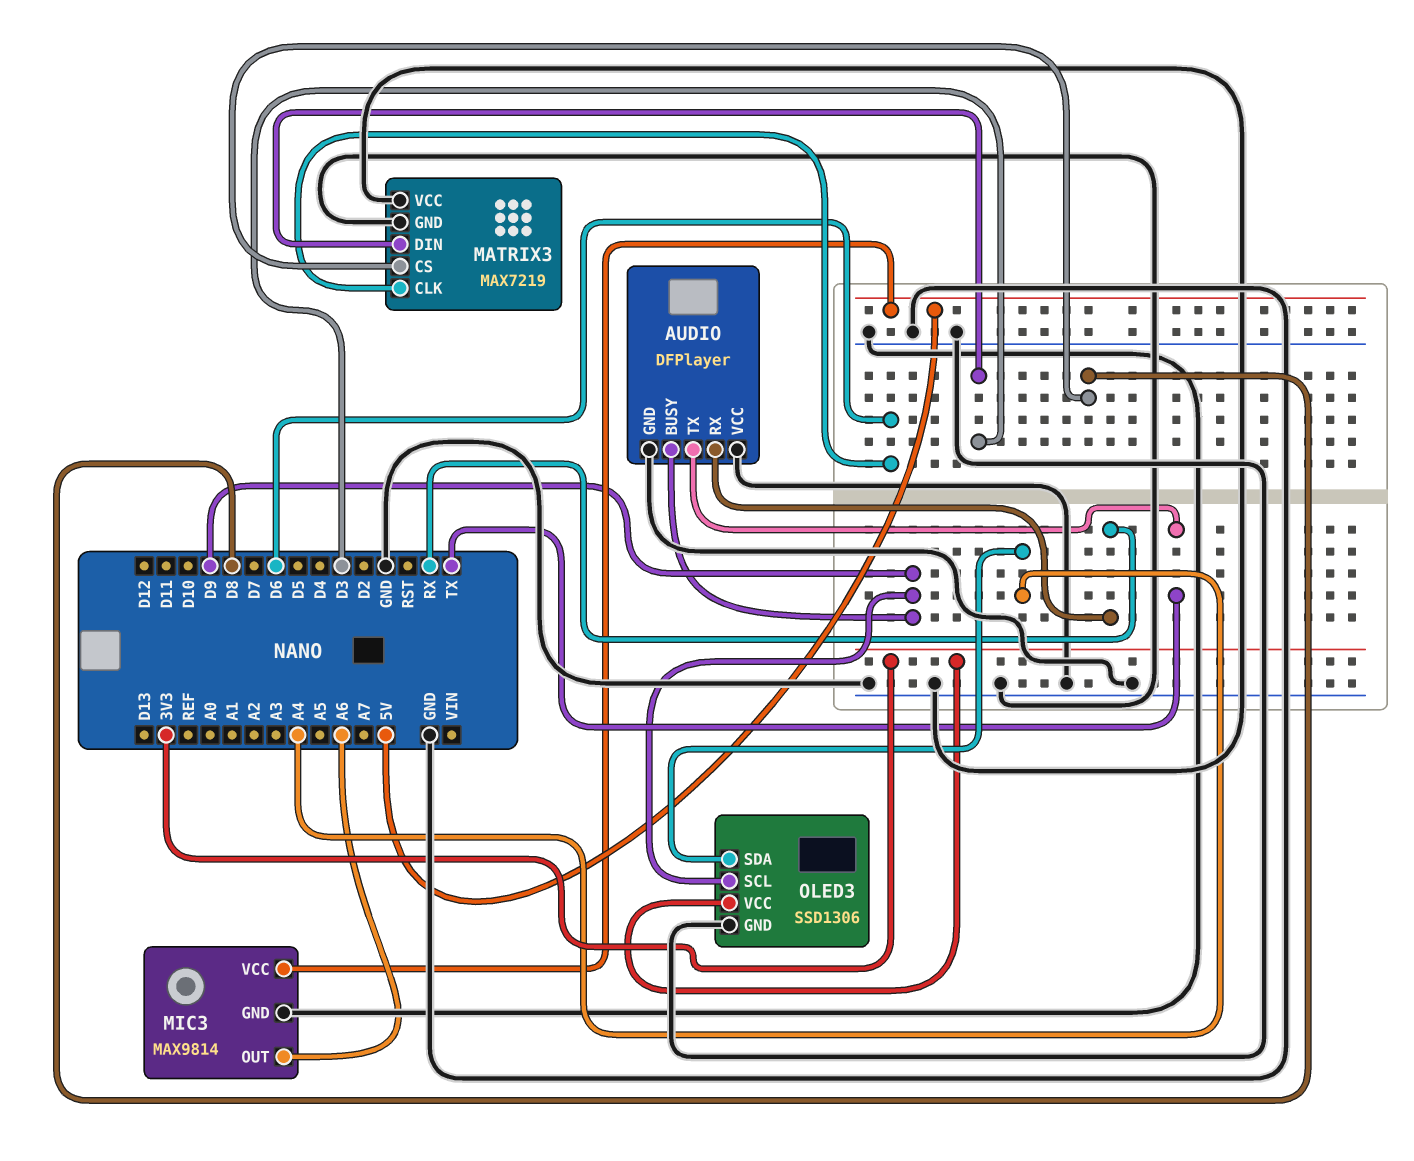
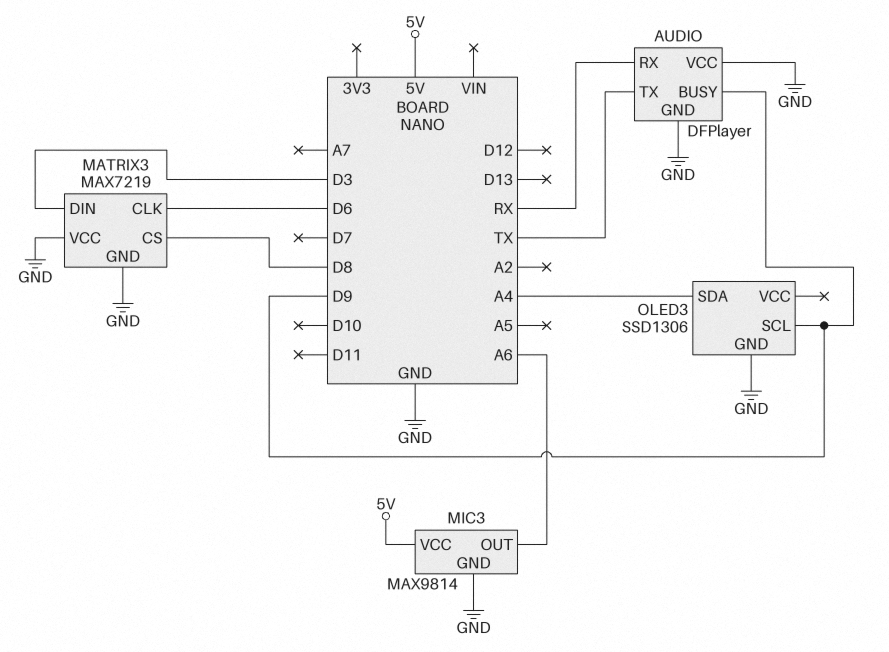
OLED3 pin VCC: 3V3 -> none

